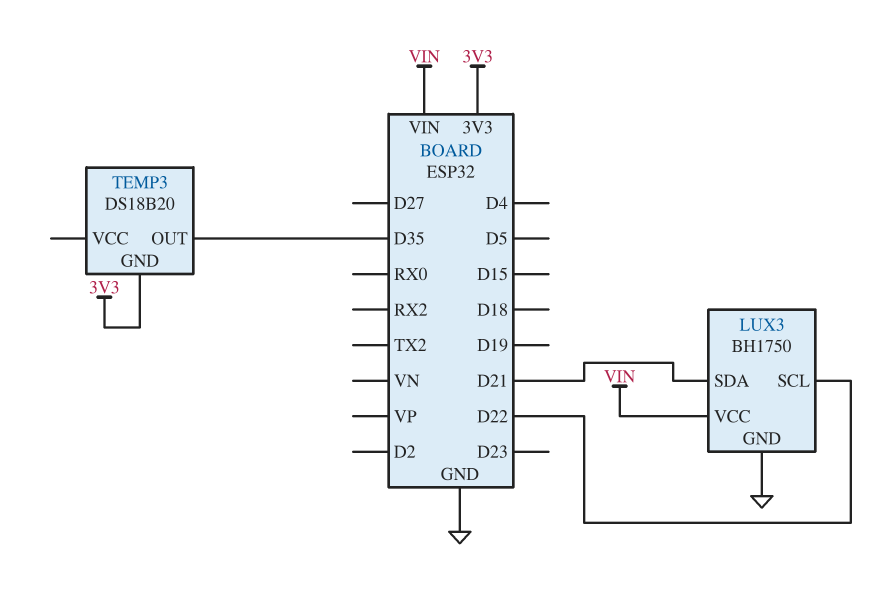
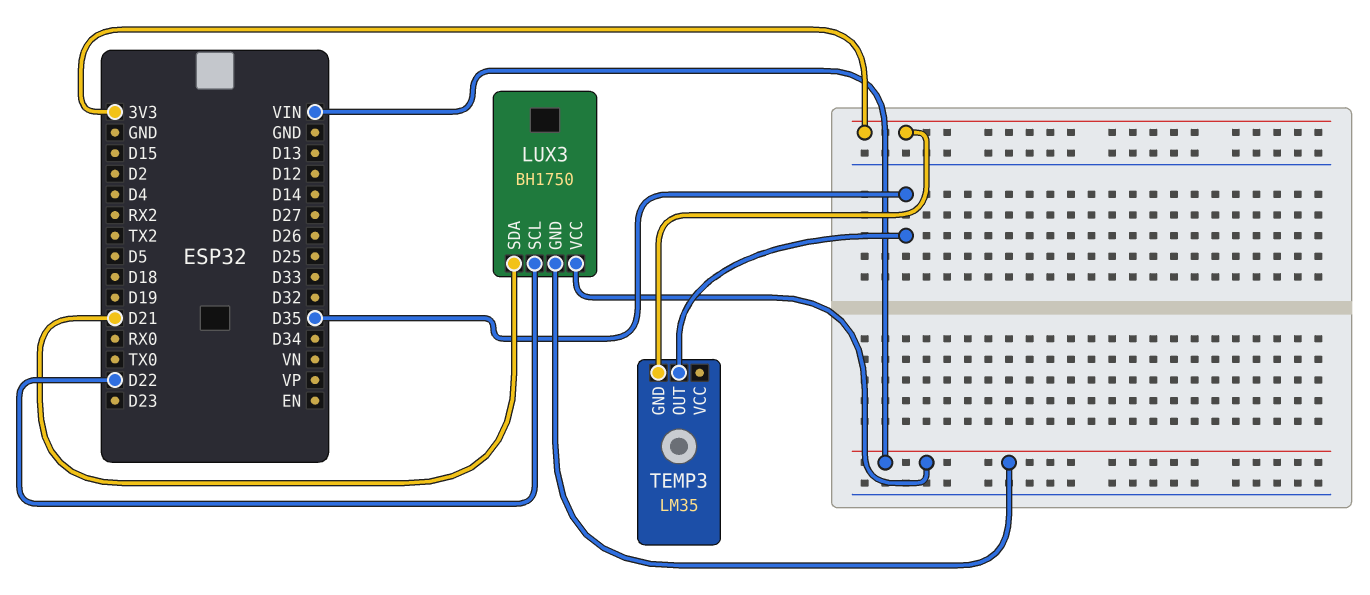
LUX3 pin GND: GND -> VIN
TEMP3: DS18B20 -> LM35

